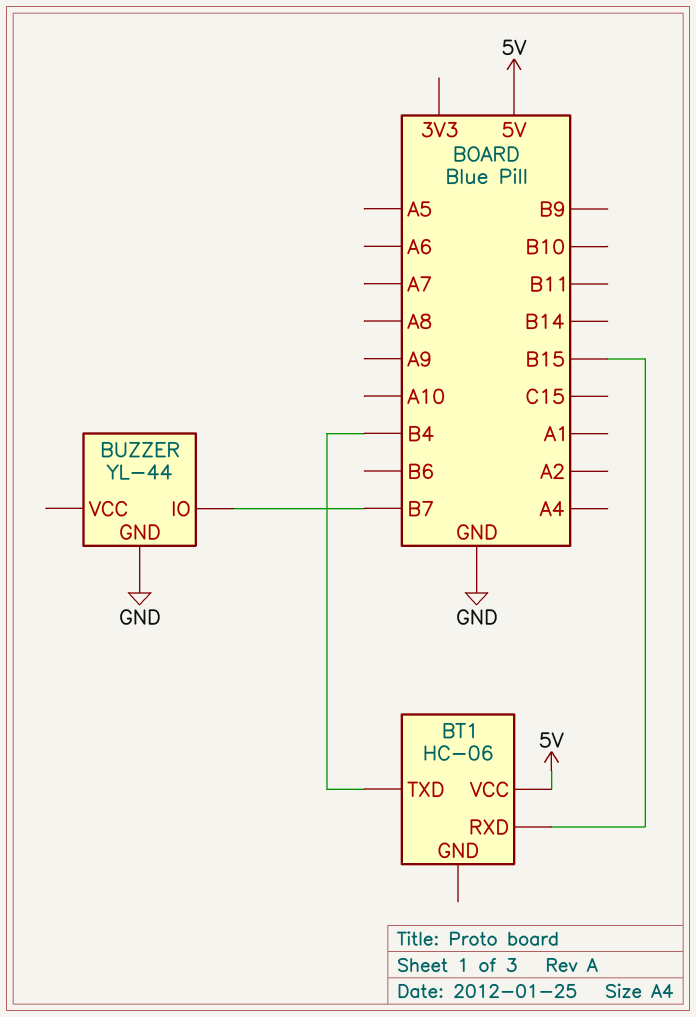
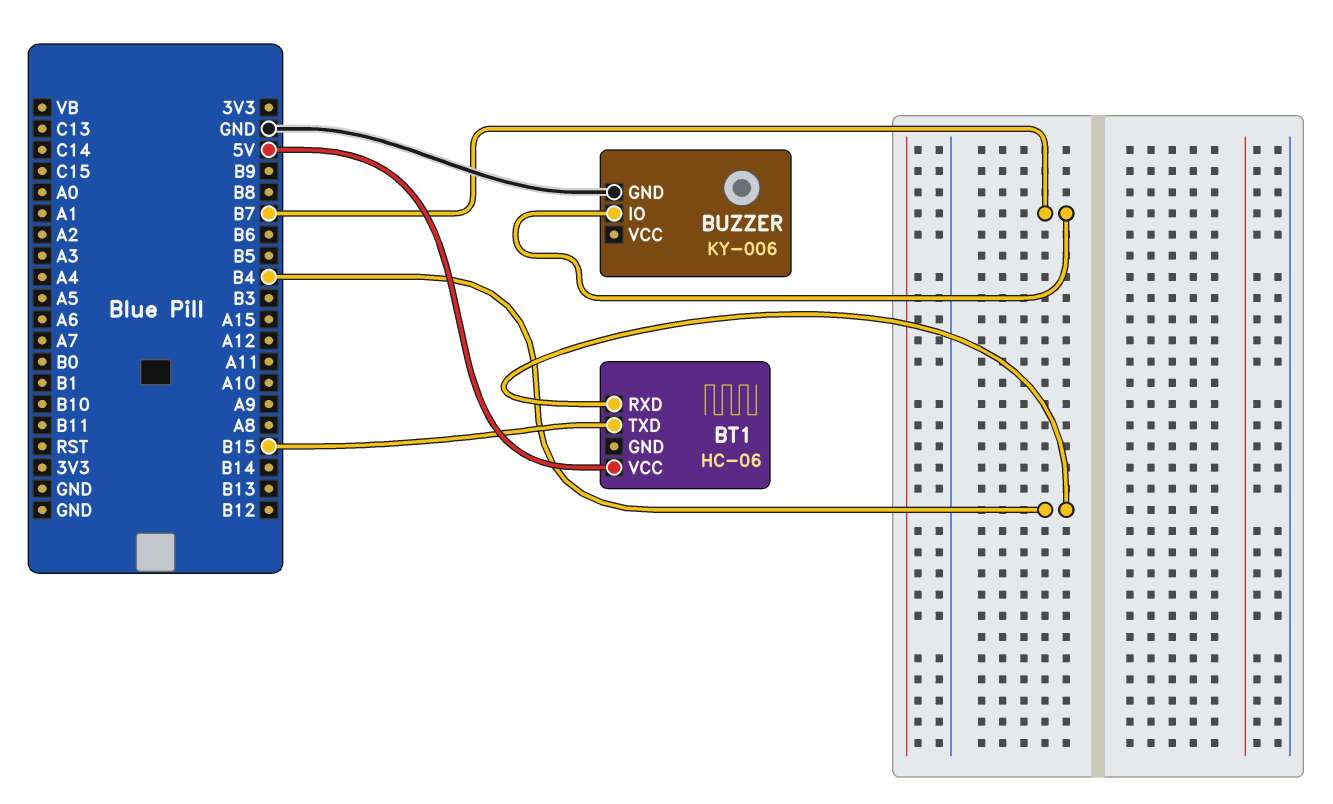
BT1 pin RXD: B15 -> B4
BT1 pin TXD: B4 -> B15
BUZZER: YL-44 -> KY-006

